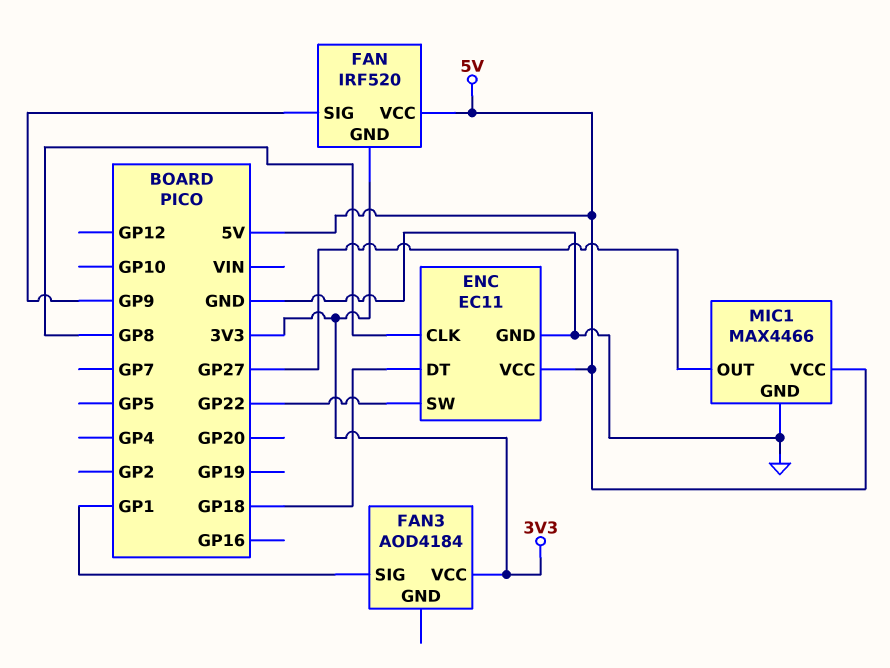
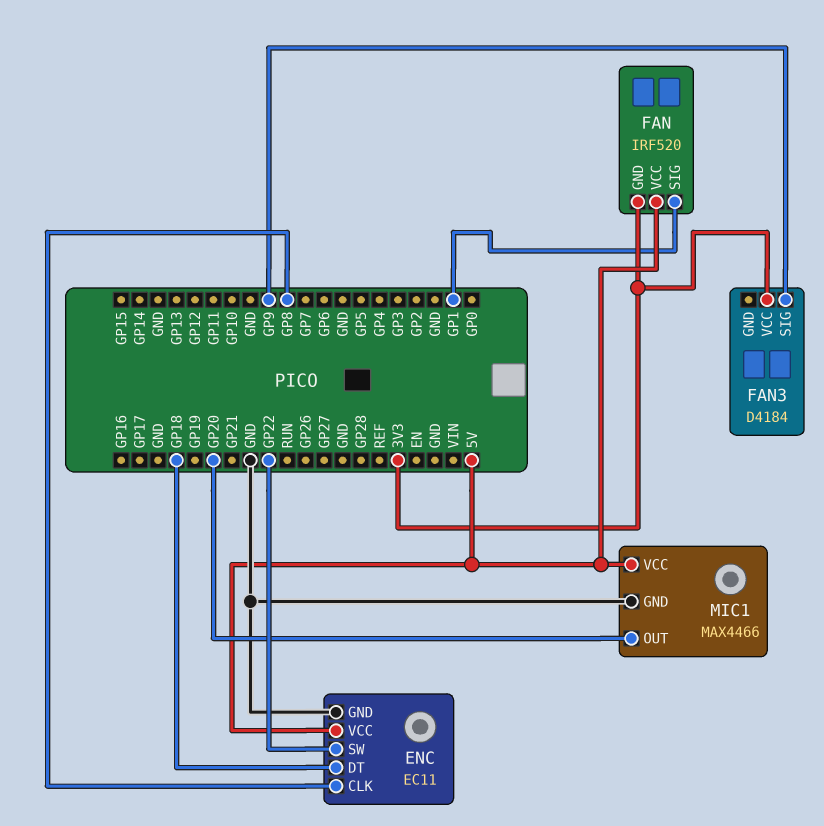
FAN pin SIG: GP9 -> GP1
FAN3: AOD4184 -> D4184
FAN3 pin SIG: GP1 -> GP9
MIC1 pin OUT: GP27 -> GP20

